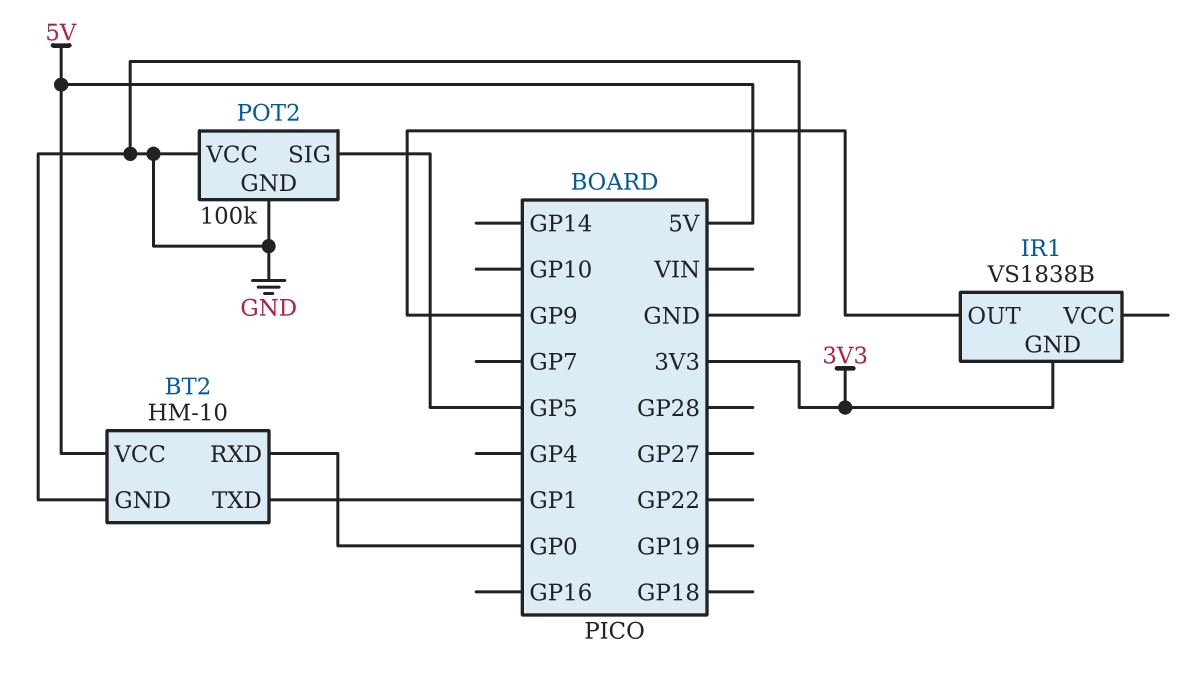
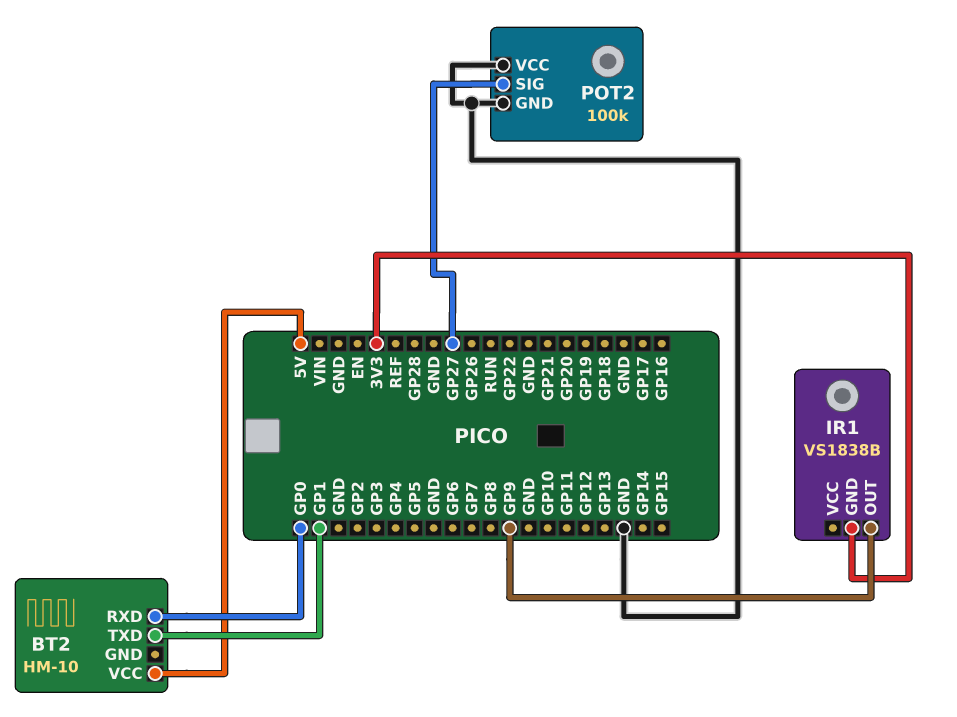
BT2 pin GND: GND -> none
POT2 pin SIG: GP5 -> GP27

